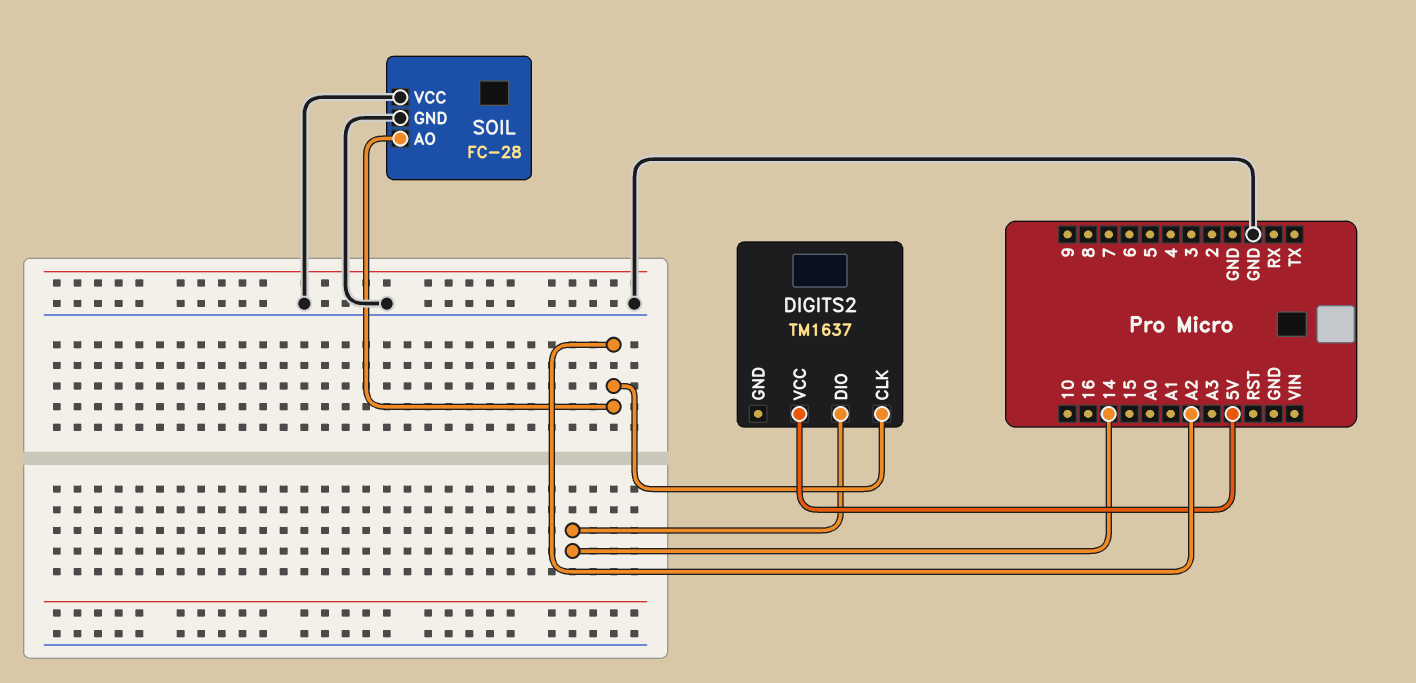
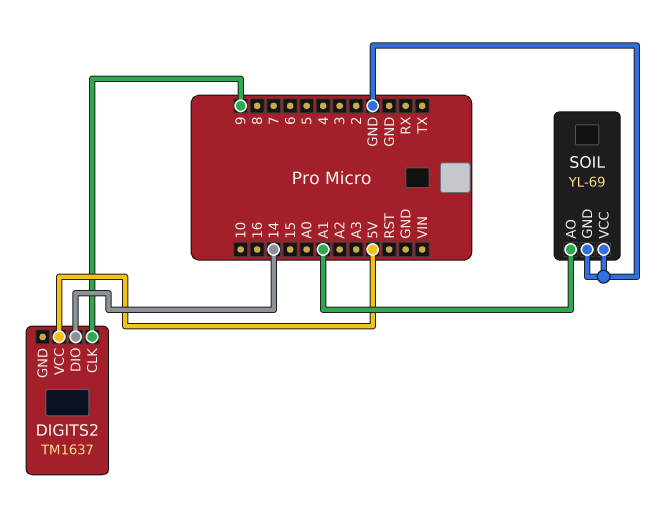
DIGITS2 pin CLK: A2 -> 9
SOIL: FC-28 -> YL-69
SOIL pin AO: A2 -> A1

